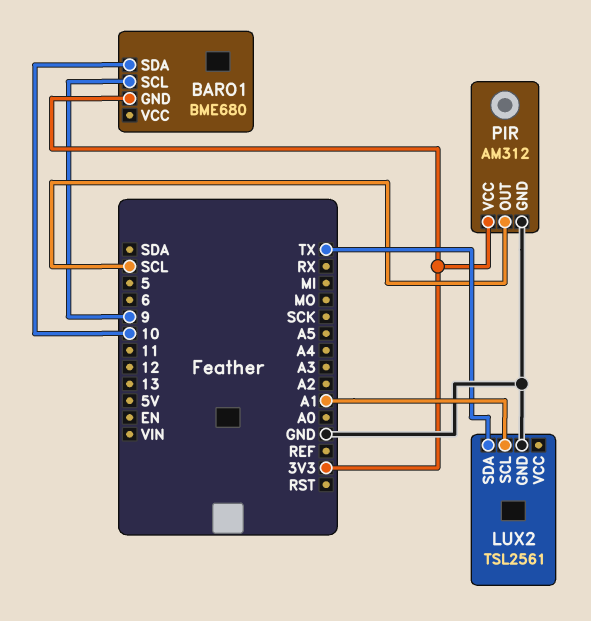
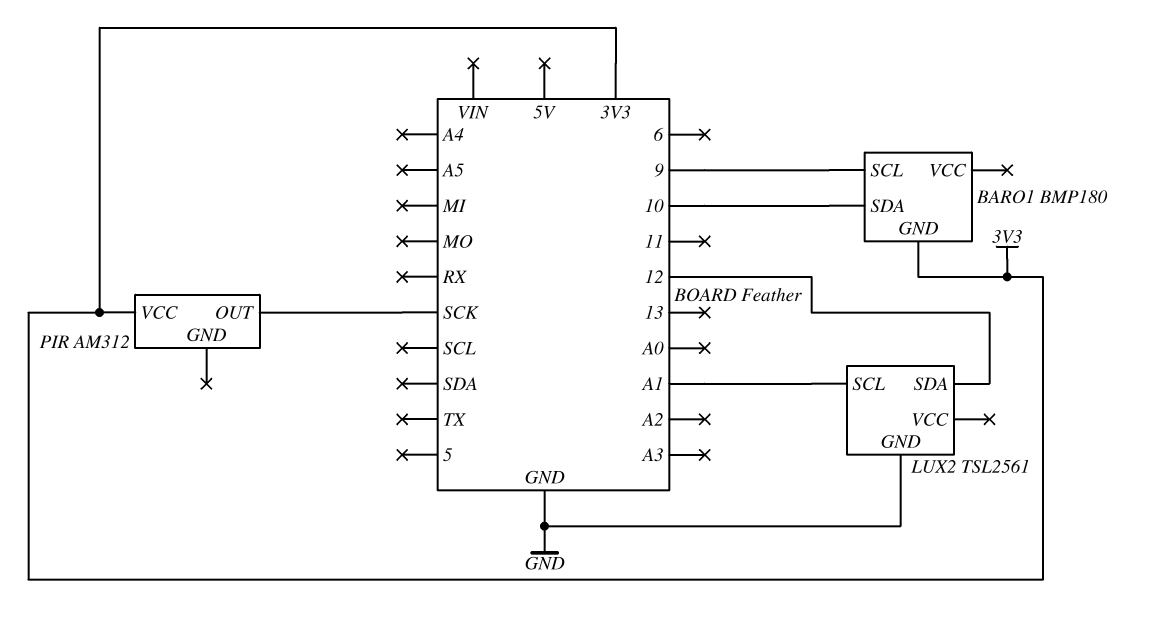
BARO1: BME680 -> BMP180
LUX2 pin SDA: TX -> 12
PIR pin GND: GND -> none
PIR pin OUT: SCL -> SCK

